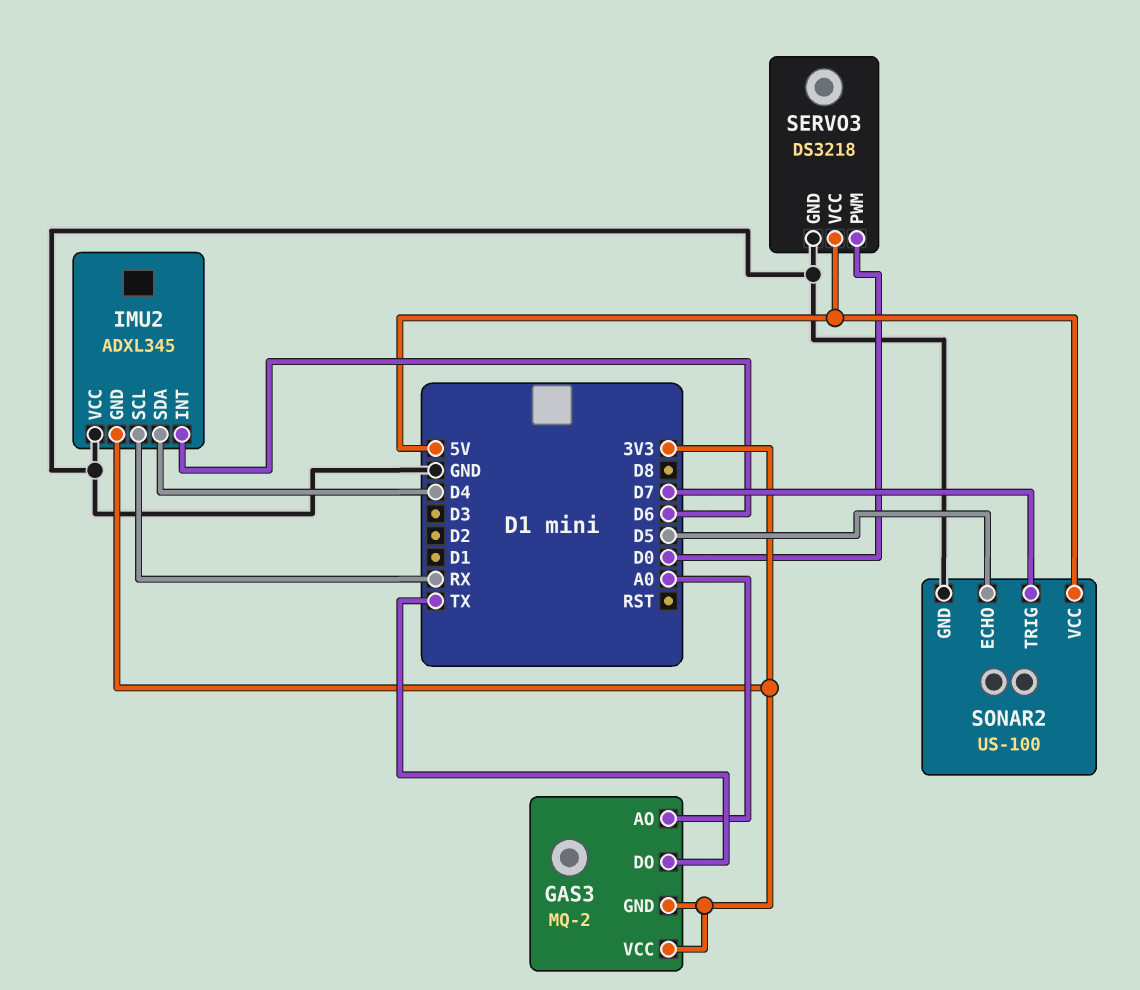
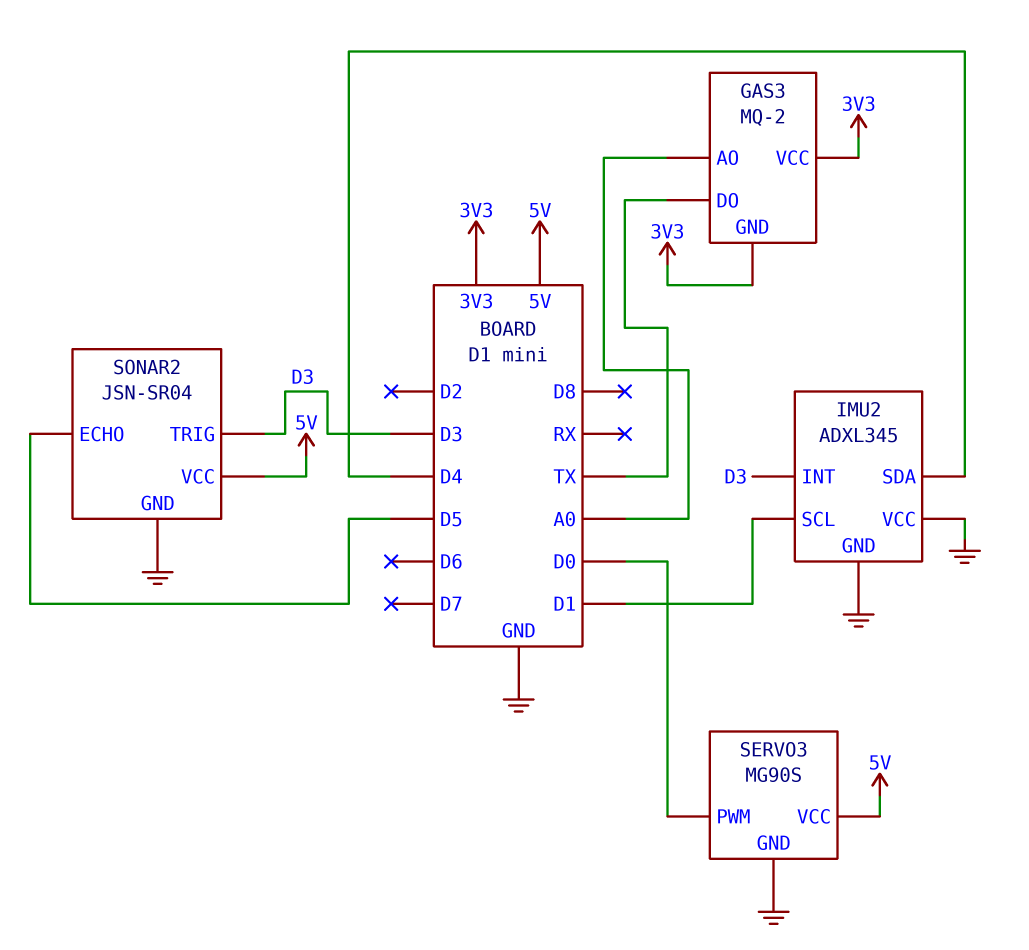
IMU2 pin GND: 3V3 -> GND
IMU2 pin INT: D6 -> D3
IMU2 pin SCL: RX -> D1
SERVO3: DS3218 -> MG90S
SONAR2: US-100 -> JSN-SR04
SONAR2 pin TRIG: D7 -> D3

